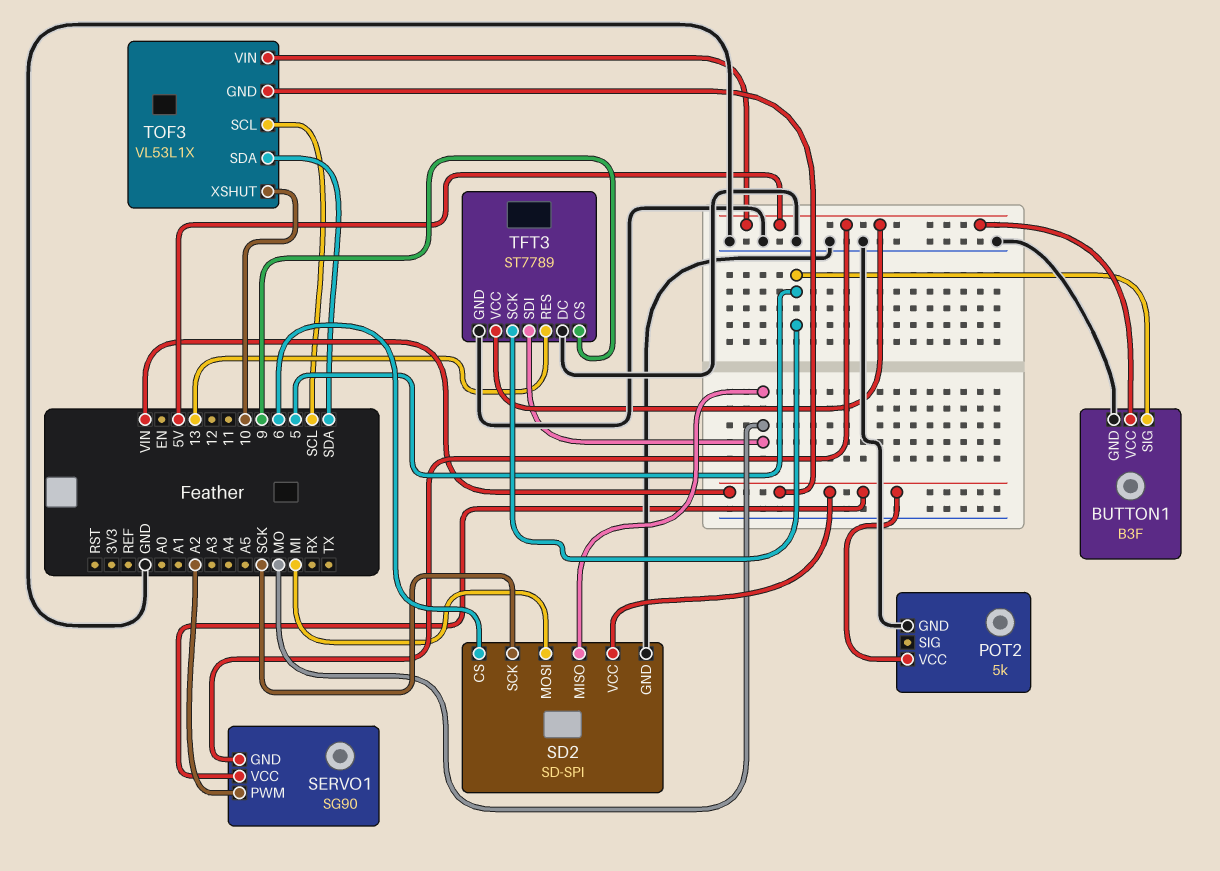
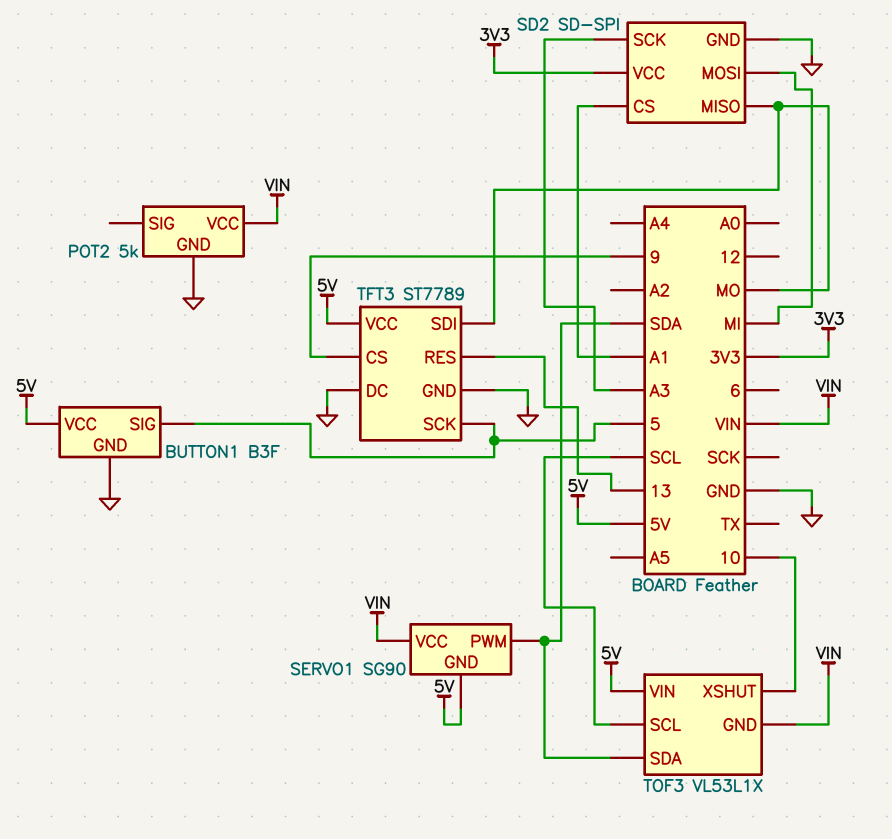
SD2 pin CS: 6 -> A1
SD2 pin SCK: SCK -> A3
SD2 pin VCC: VIN -> 3V3
SERVO1 pin PWM: A2 -> SDA

